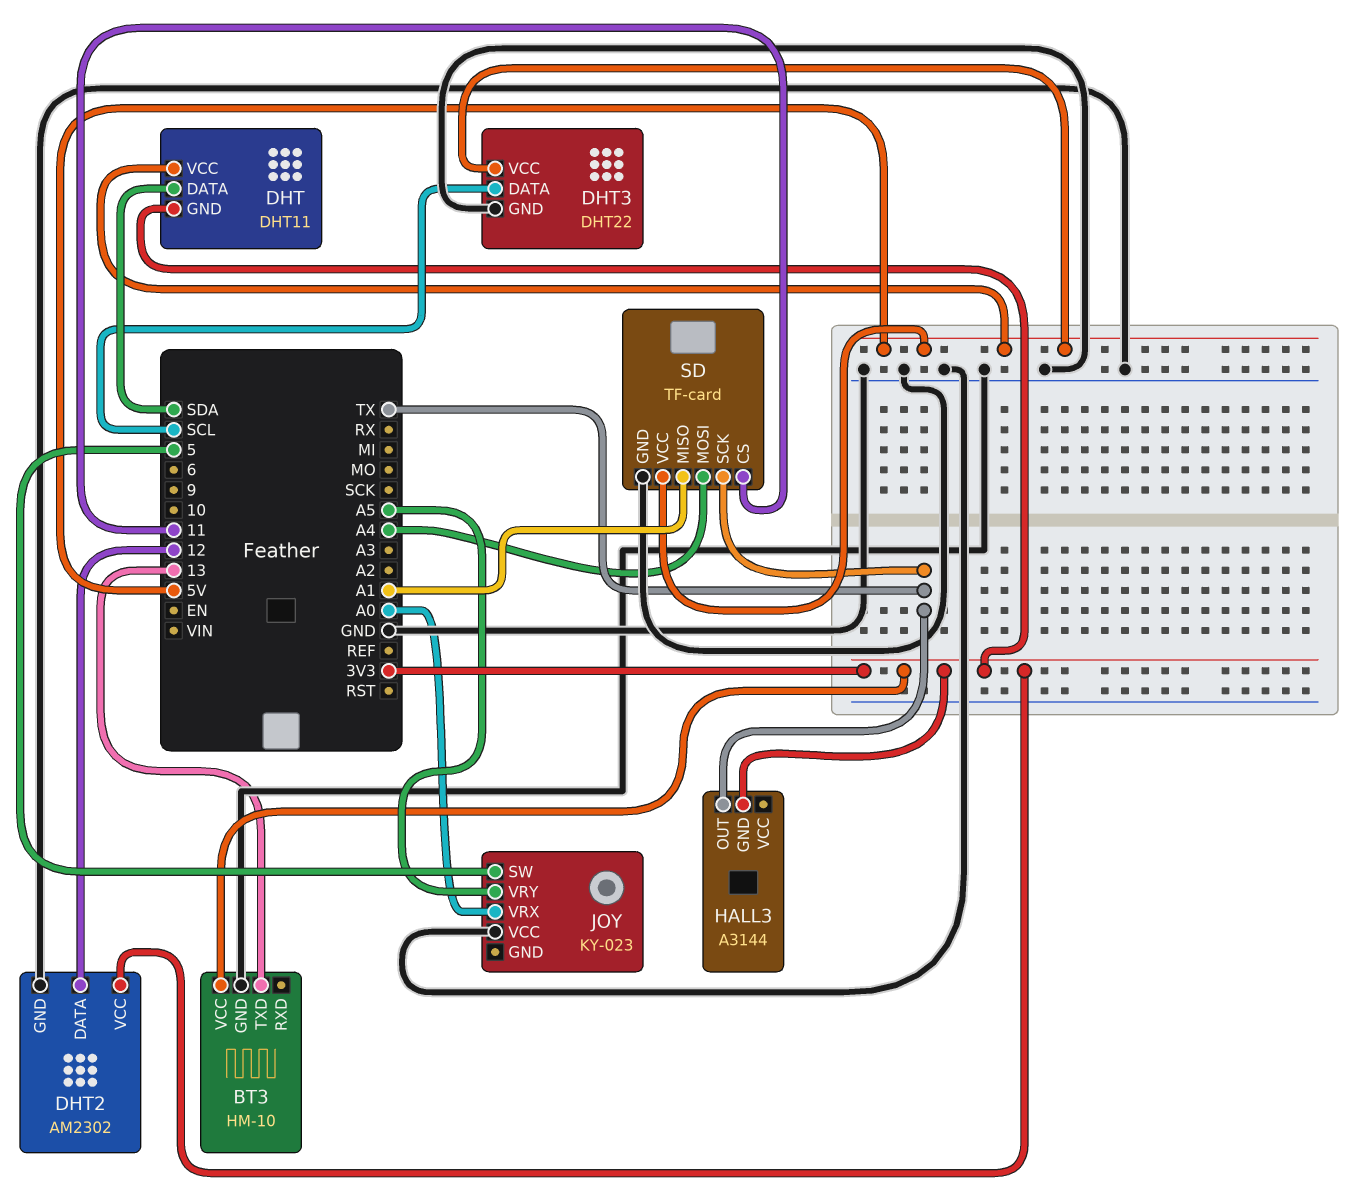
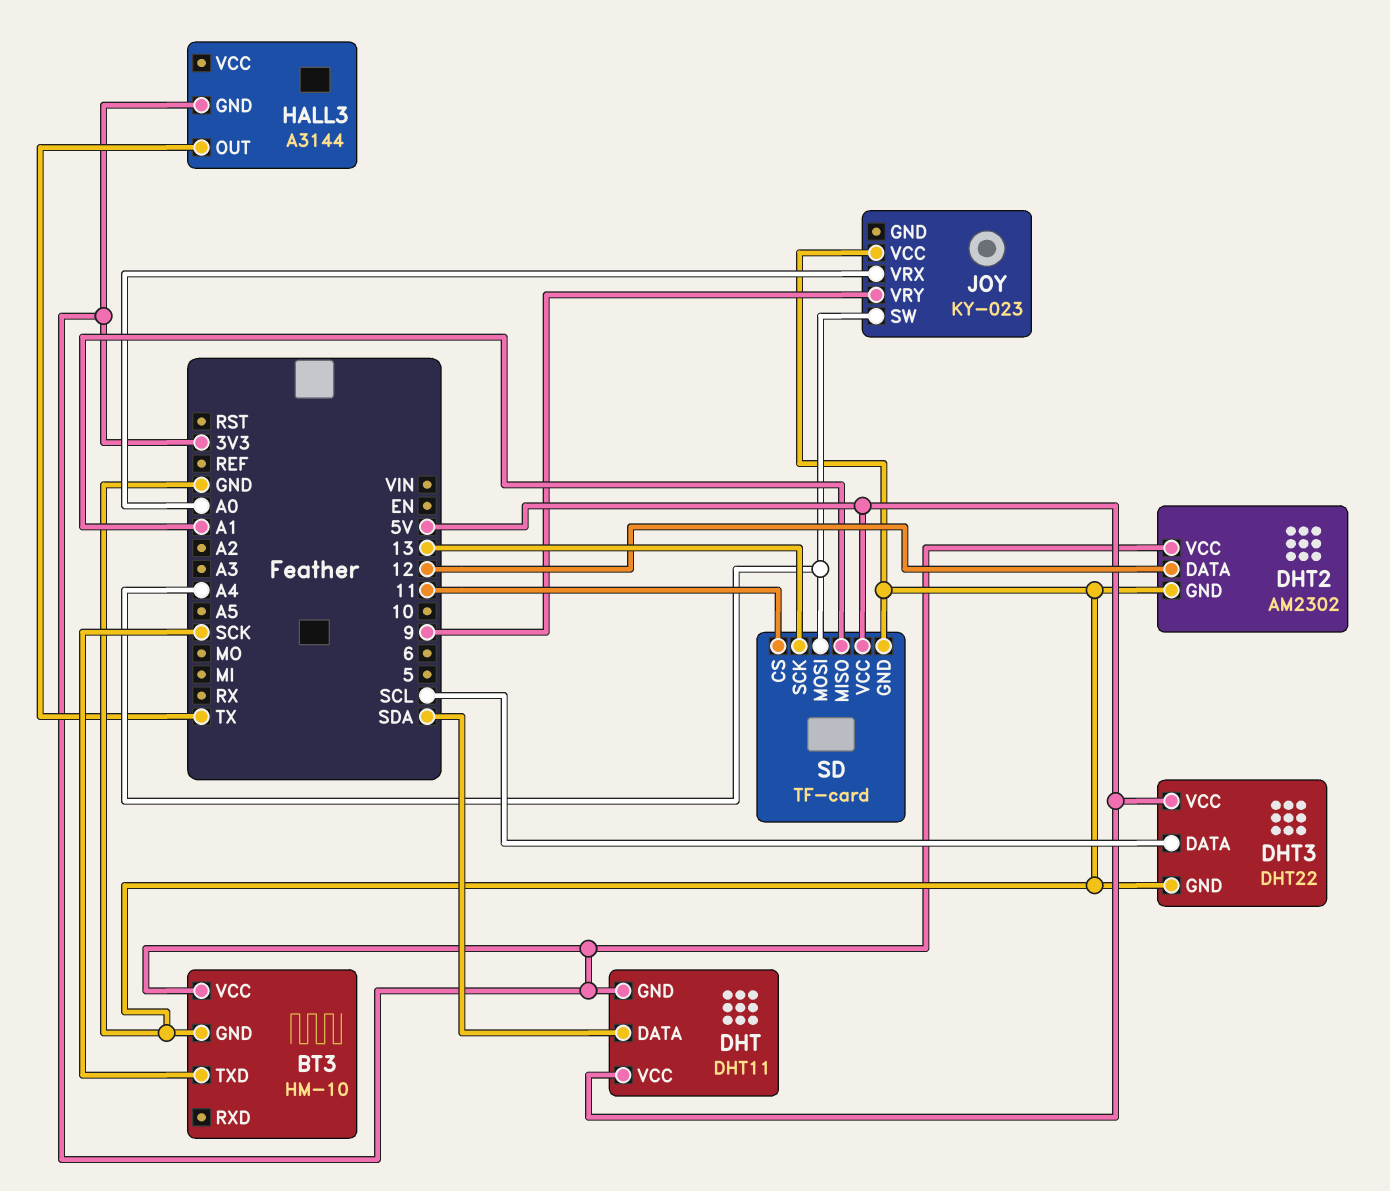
BT3 pin TXD: 13 -> SCK
JOY pin SW: 5 -> A4
JOY pin VRY: A5 -> 9
SD pin SCK: TX -> 13

